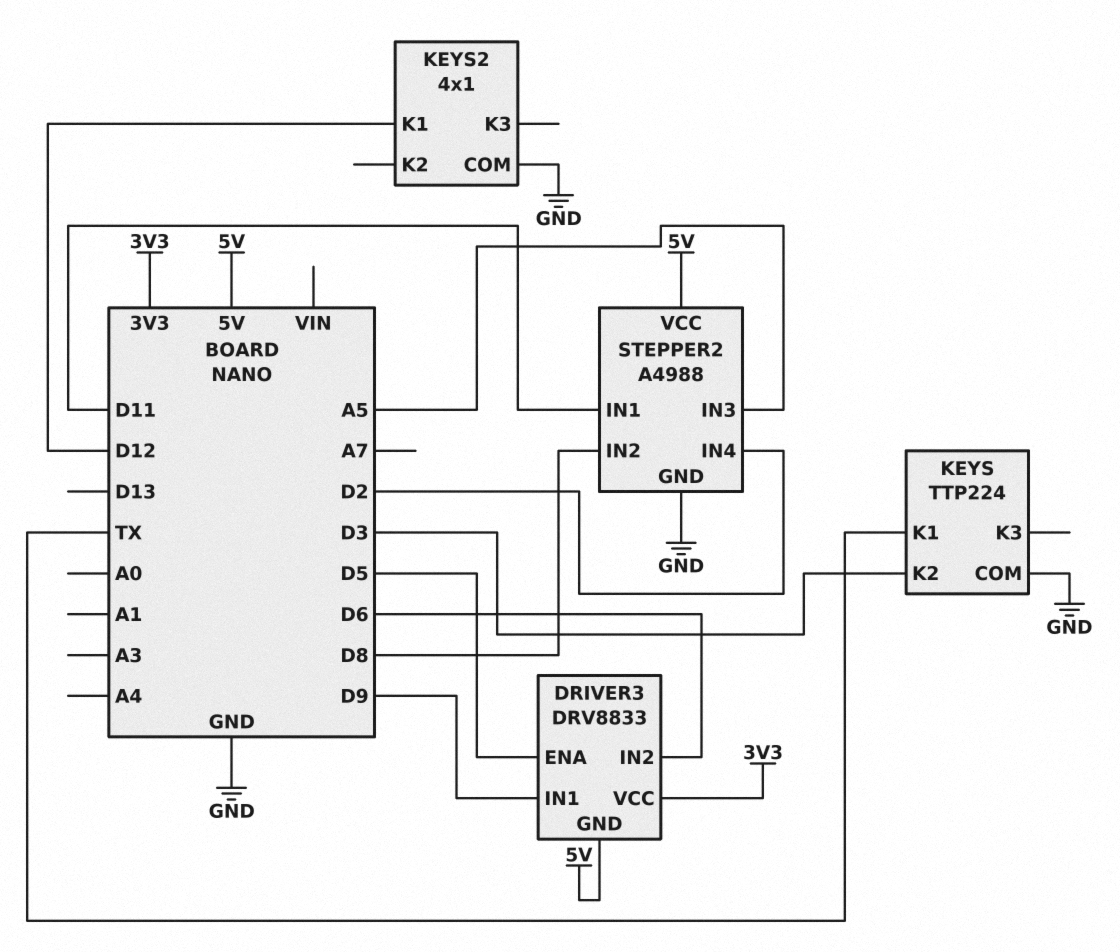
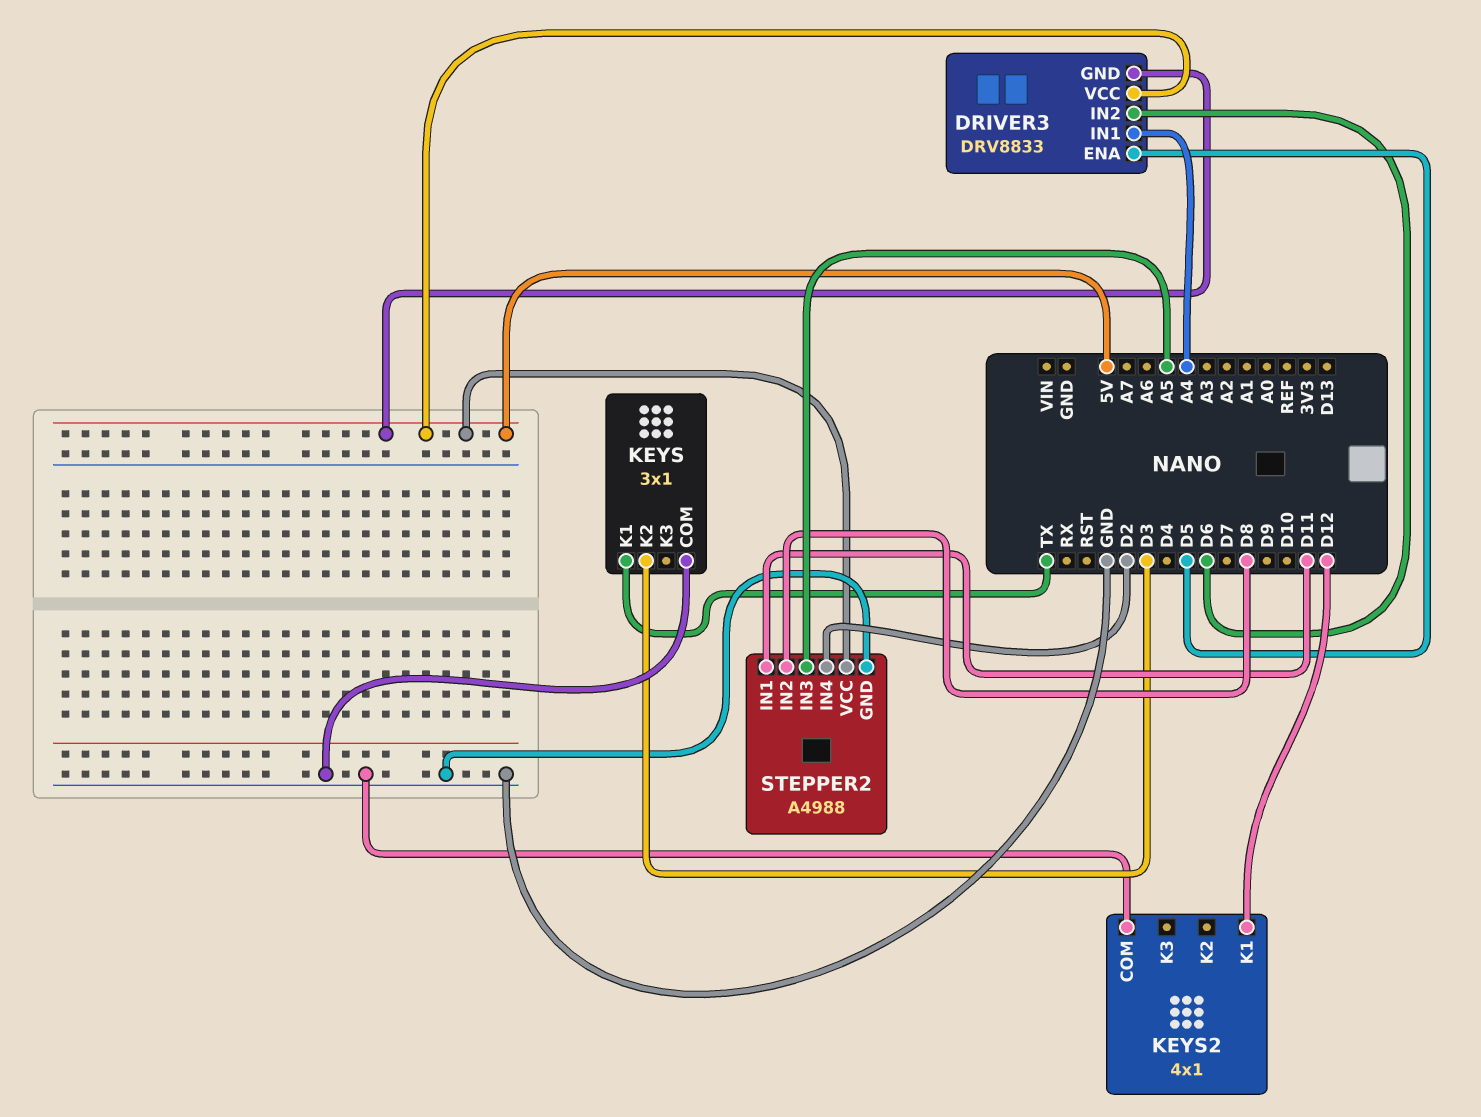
DRIVER3 pin IN1: D9 -> A4
DRIVER3 pin VCC: 3V3 -> 5V
KEYS: TTP224 -> 3x1

